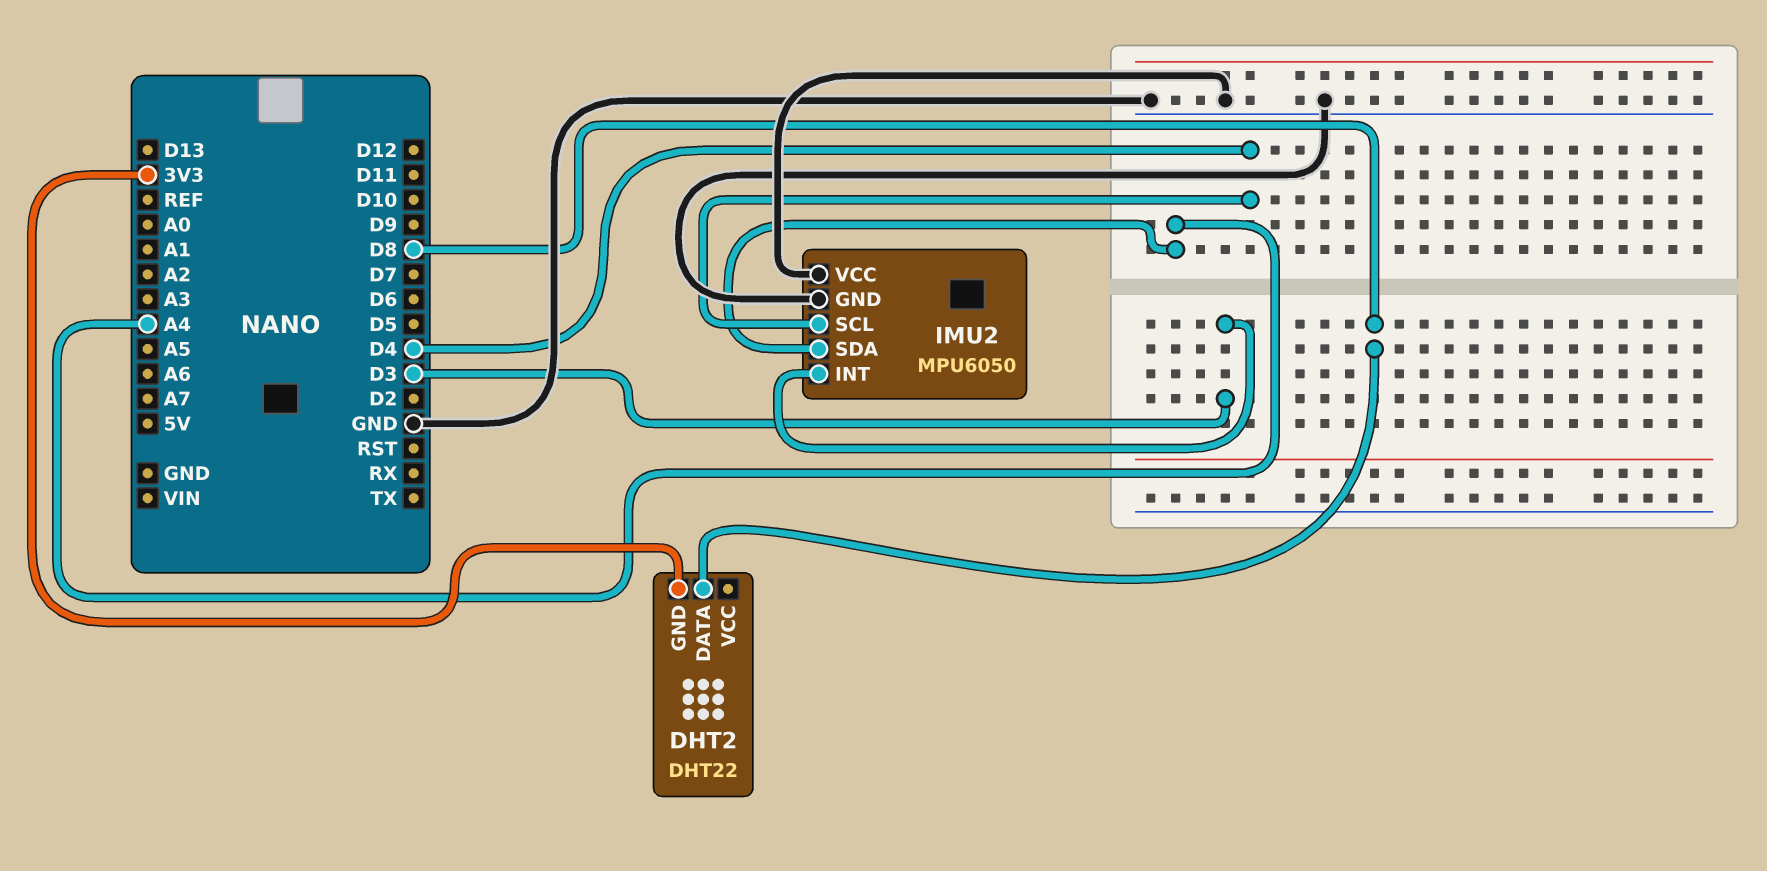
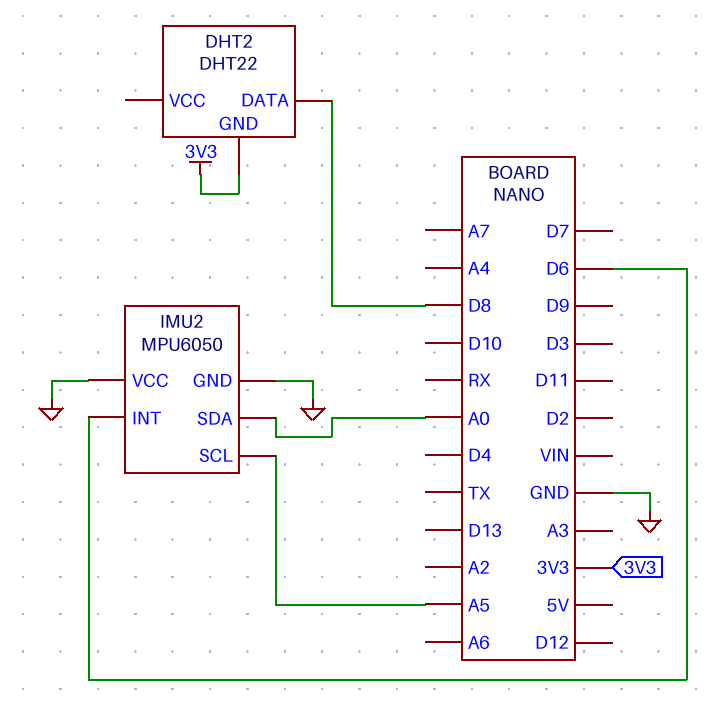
IMU2 pin INT: D3 -> D6
IMU2 pin SCL: D4 -> A5
IMU2 pin SDA: A4 -> A0

